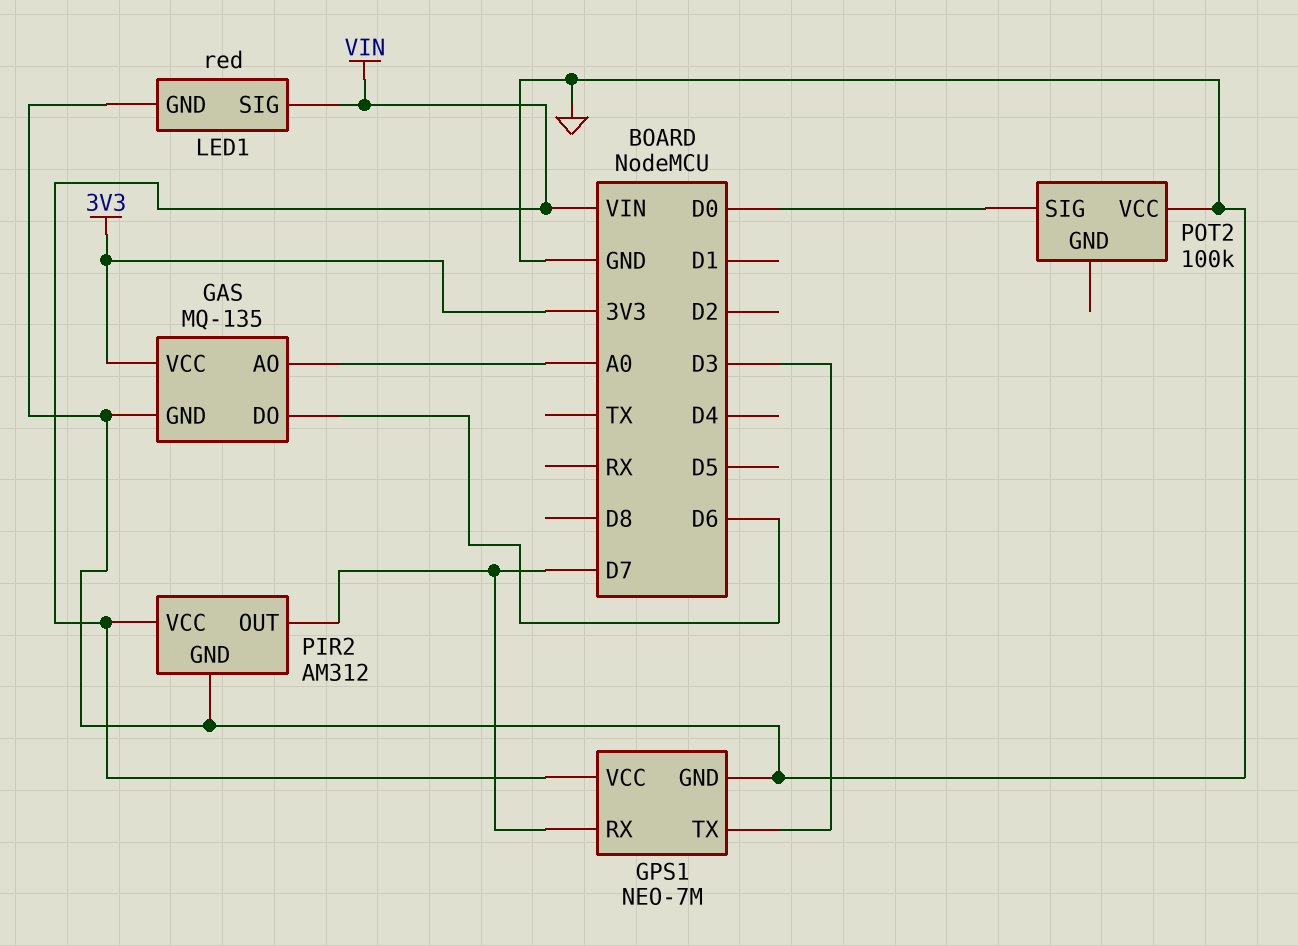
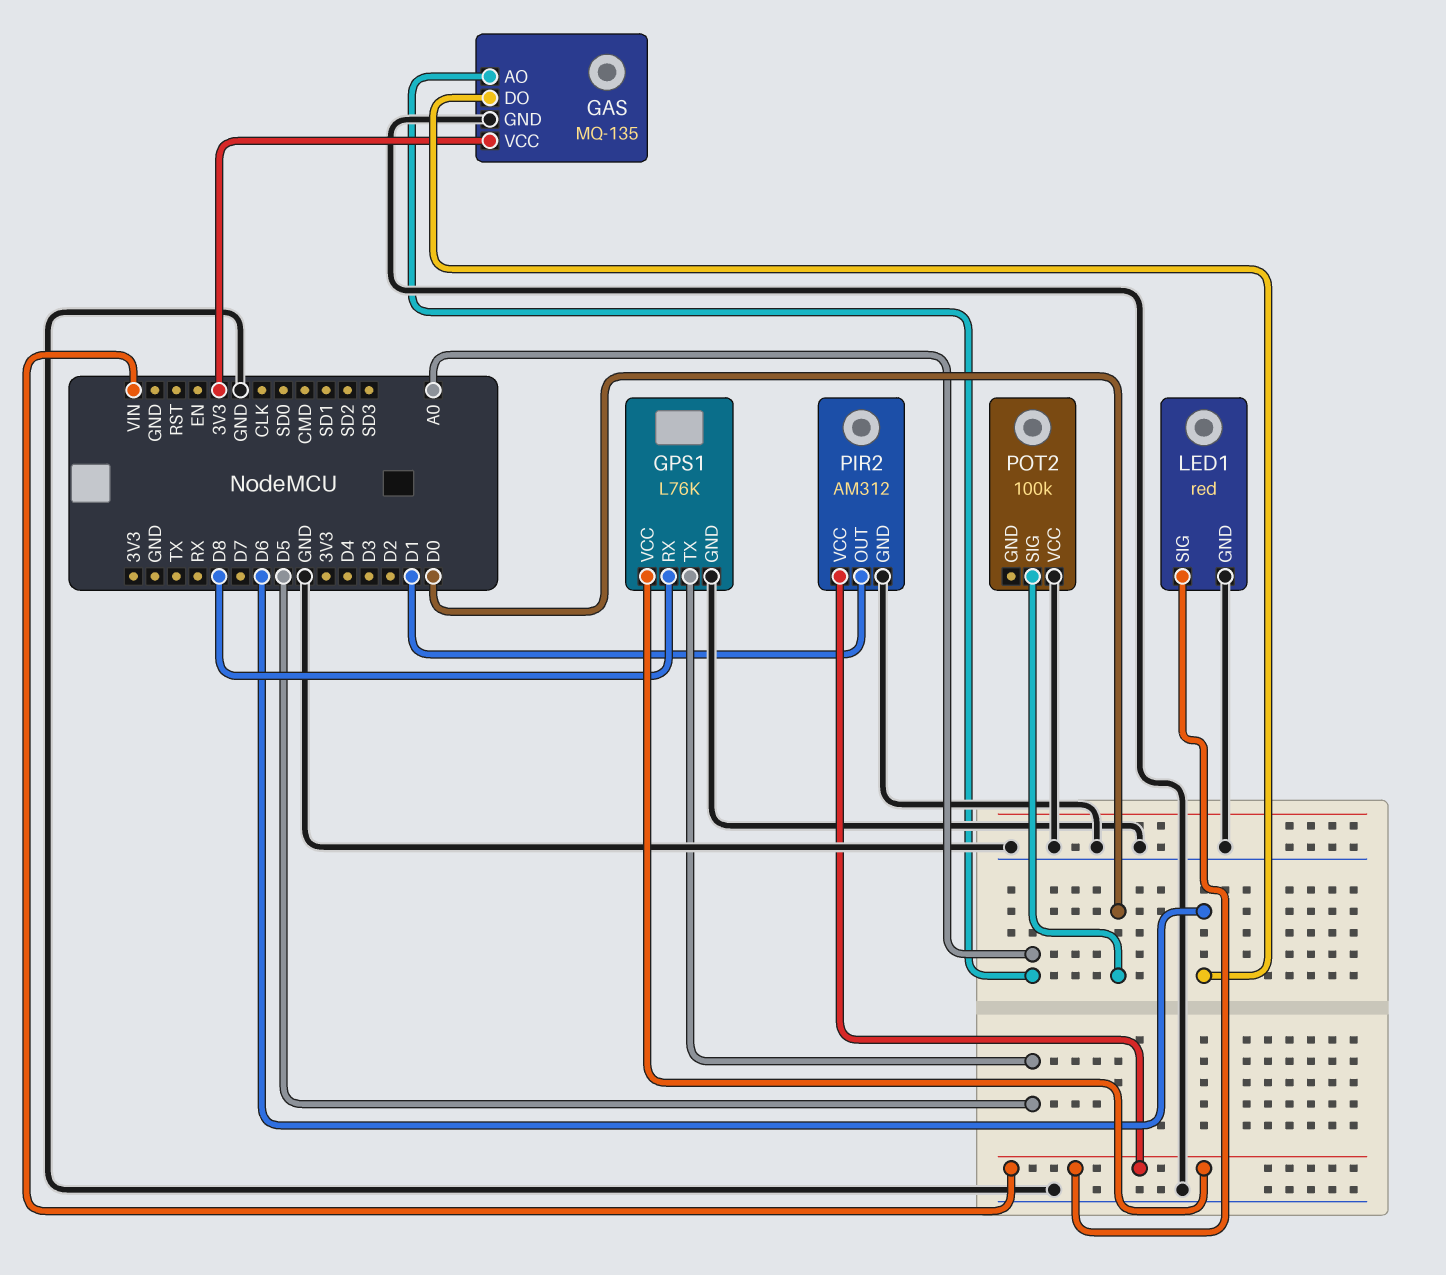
GPS1: NEO-7M -> L76K
GPS1 pin RX: D7 -> D8
GPS1 pin TX: D3 -> D5
PIR2 pin OUT: D7 -> D1

